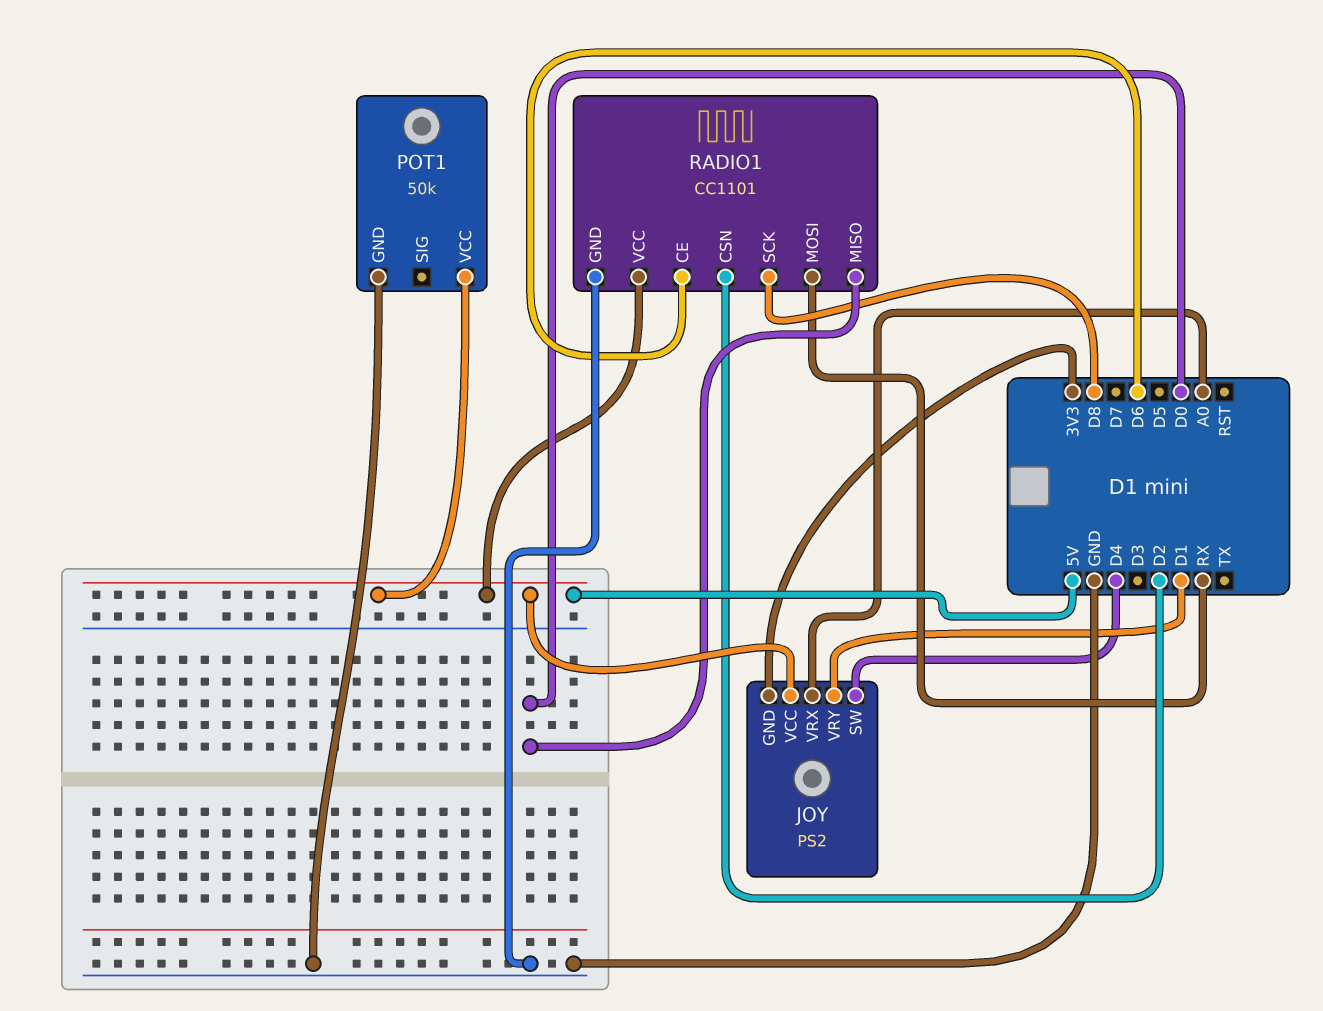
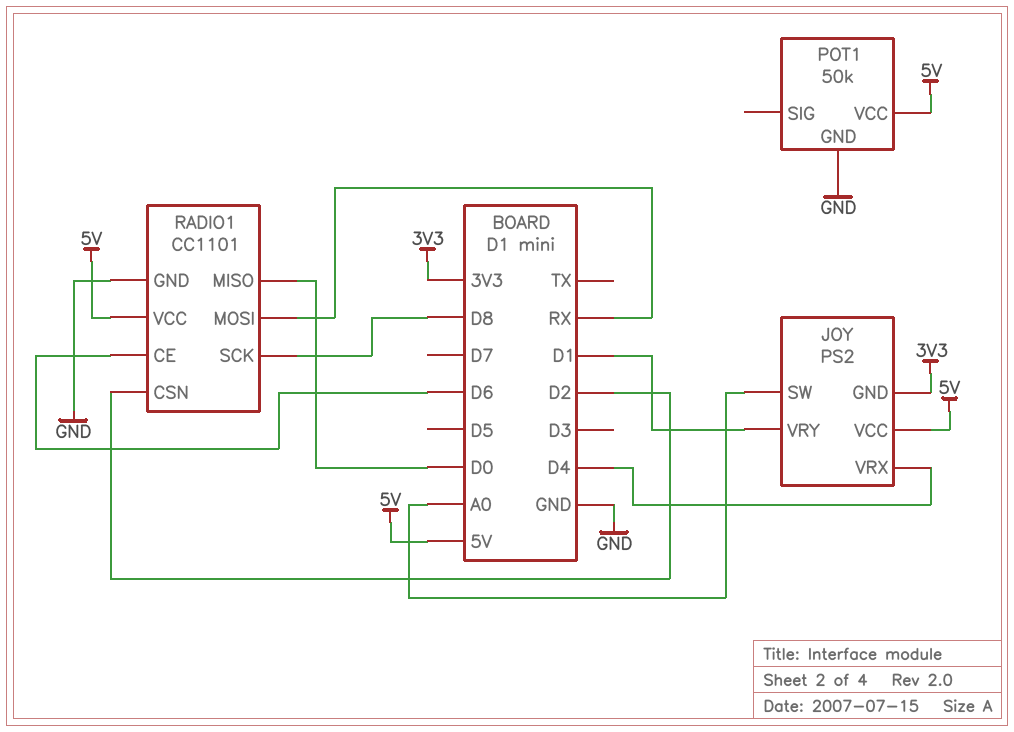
JOY pin SW: D4 -> A0
JOY pin VRX: A0 -> D4

